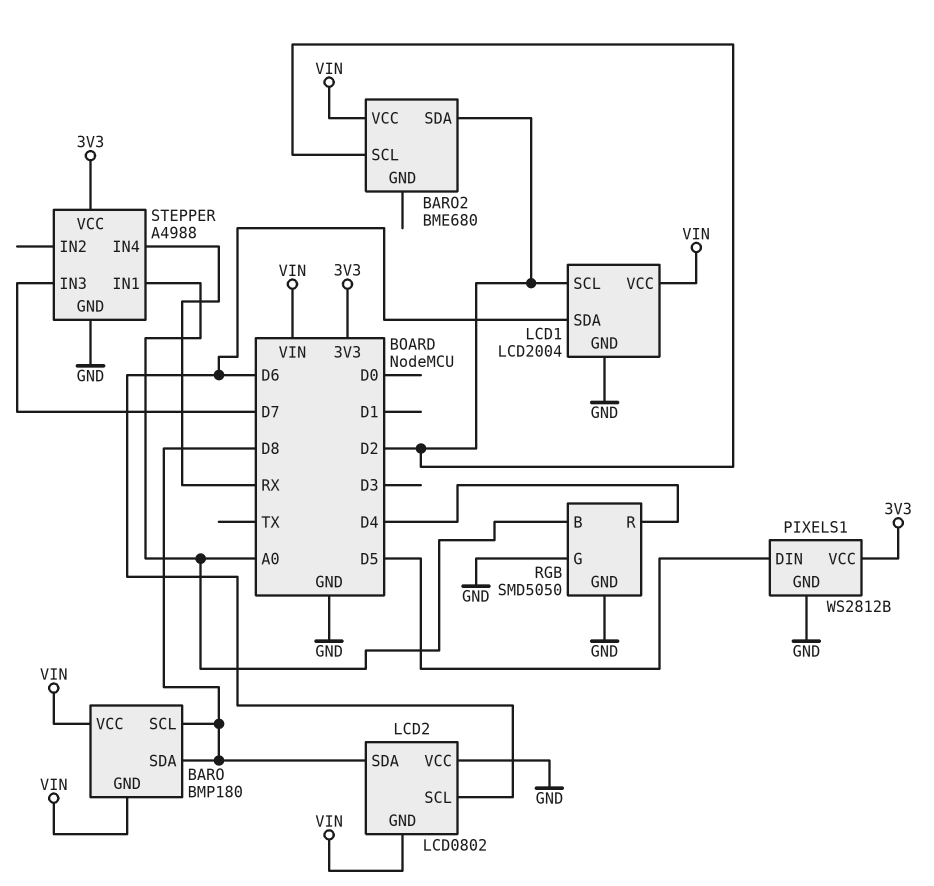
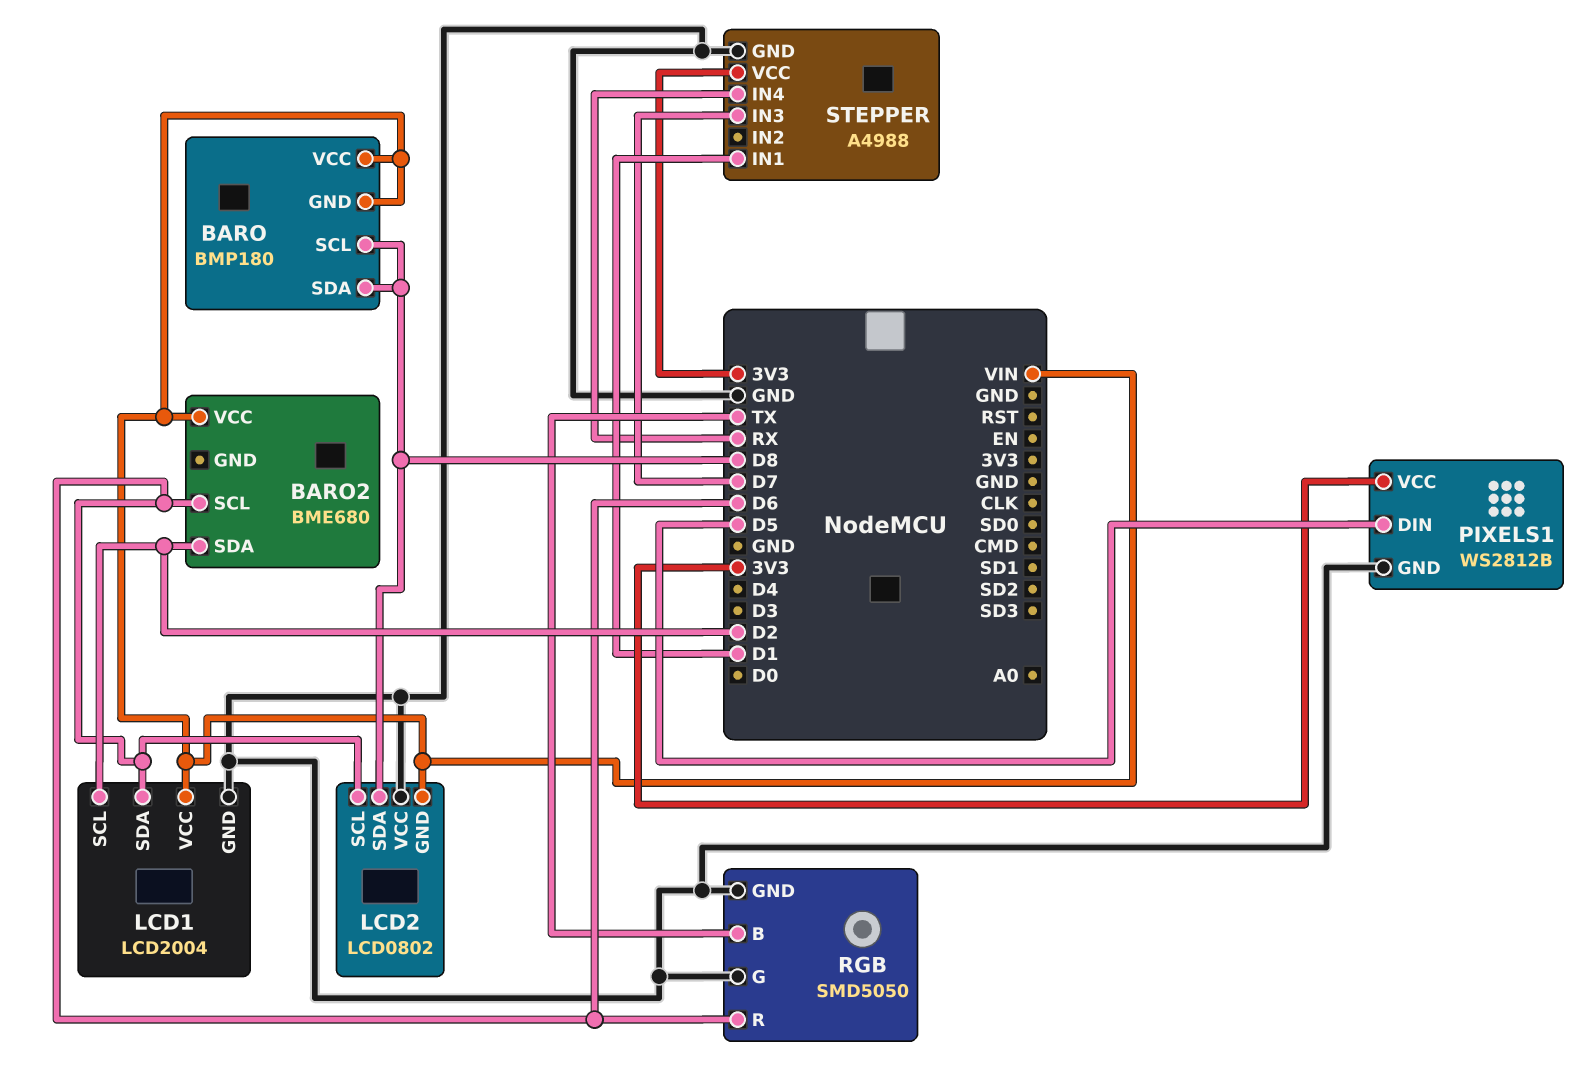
BARO2 pin SCL: D2 -> D6
RGB pin B: A0 -> TX
RGB pin R: D4 -> D6
STEPPER pin IN1: A0 -> D1

